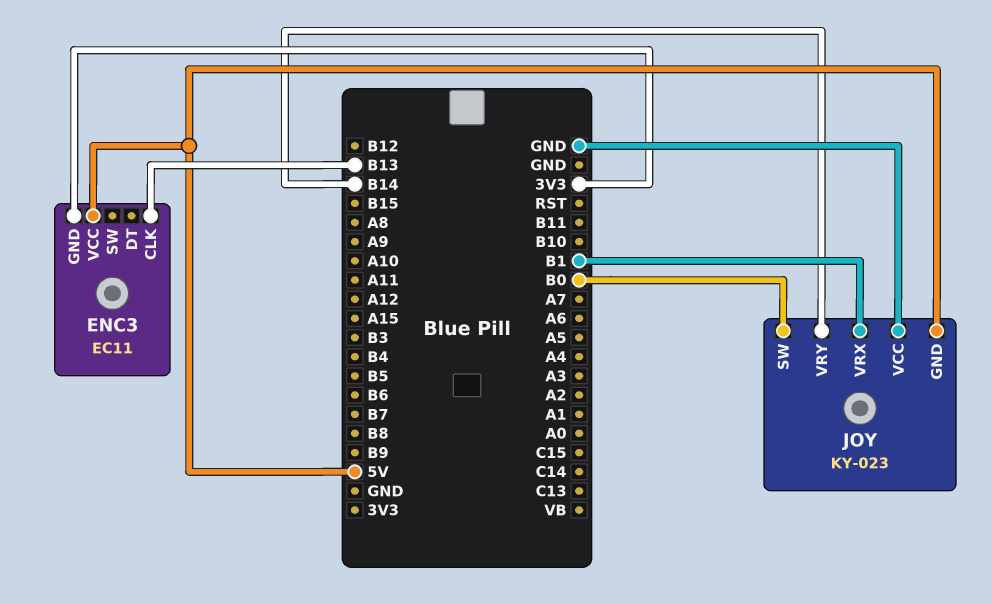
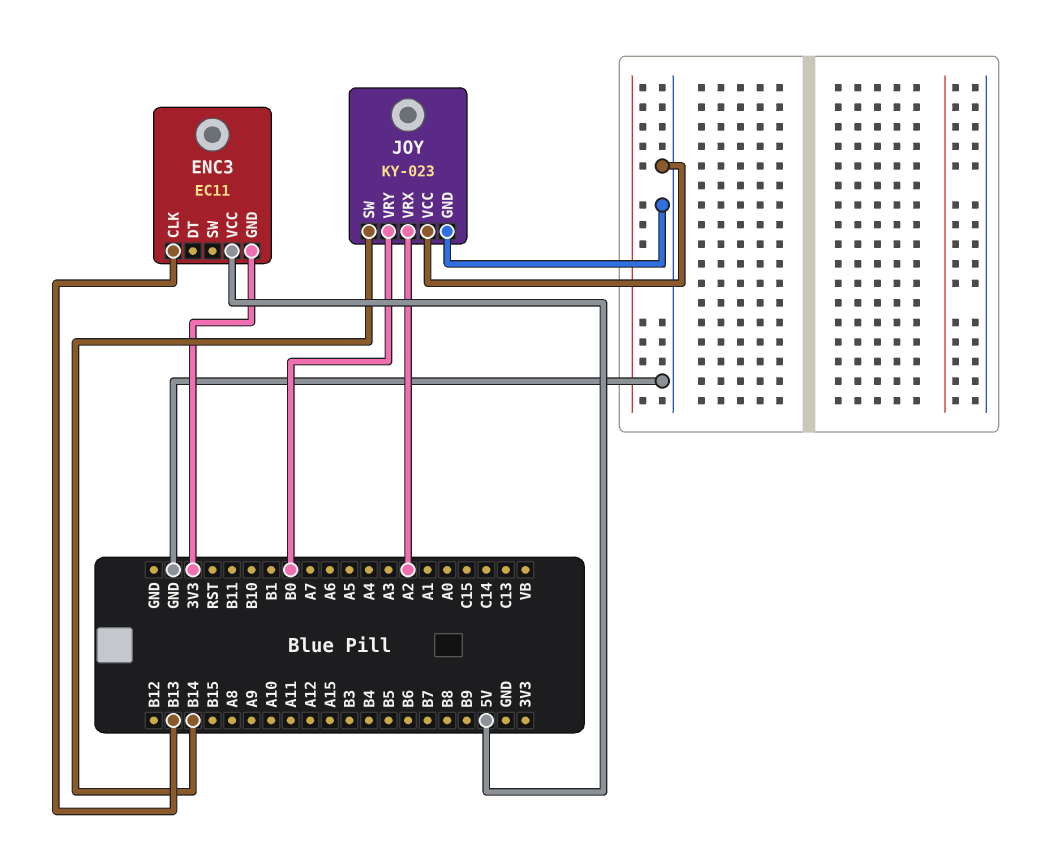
JOY pin GND: 5V -> GND
JOY pin SW: B0 -> B14
JOY pin VRX: B1 -> A2
JOY pin VRY: B14 -> B0

